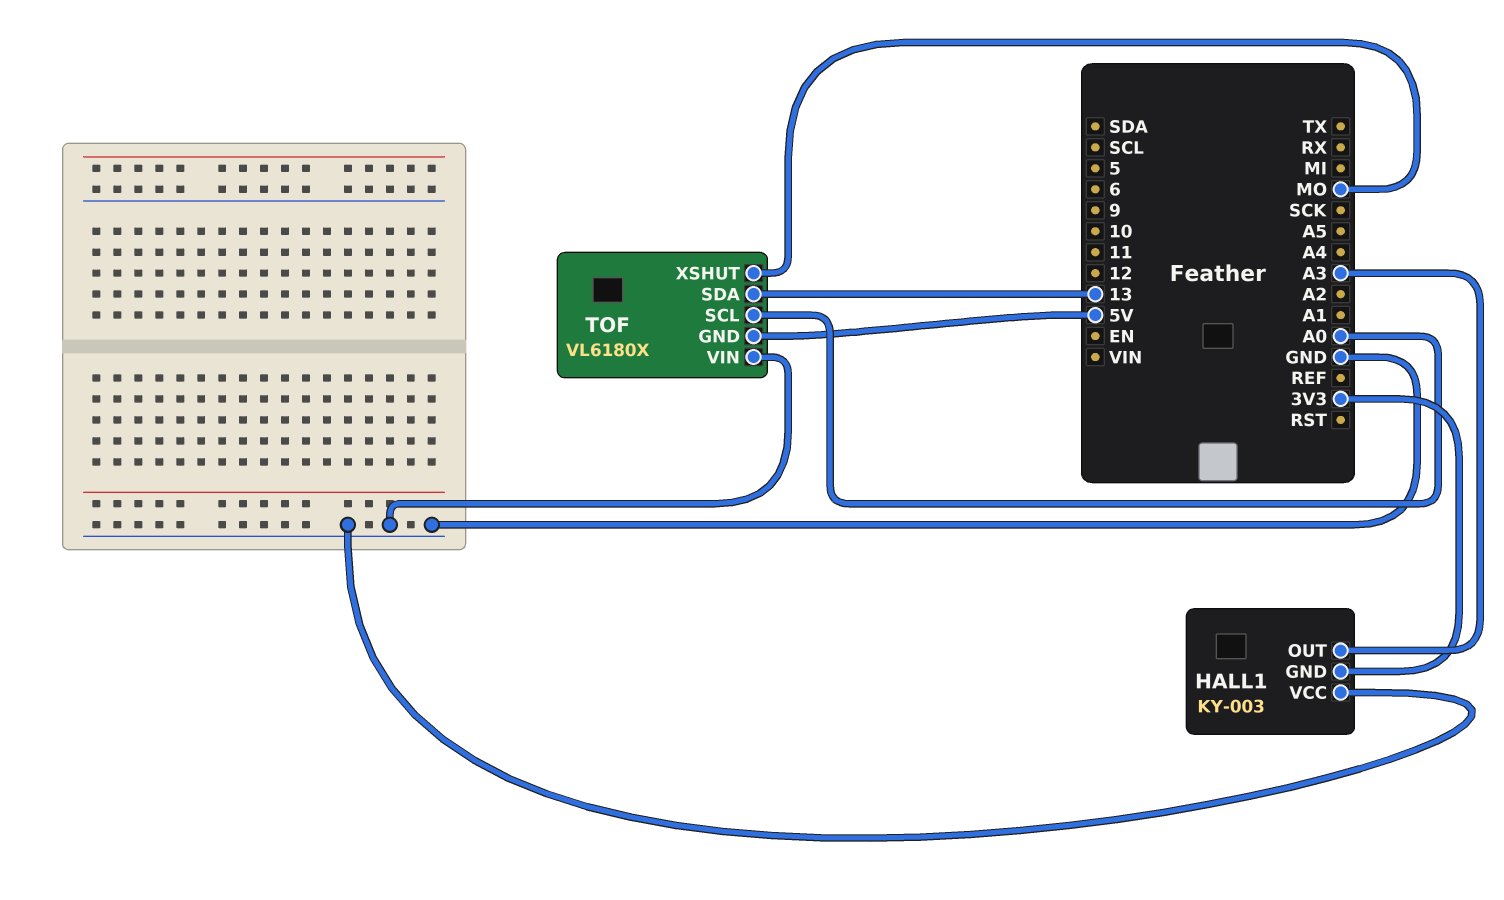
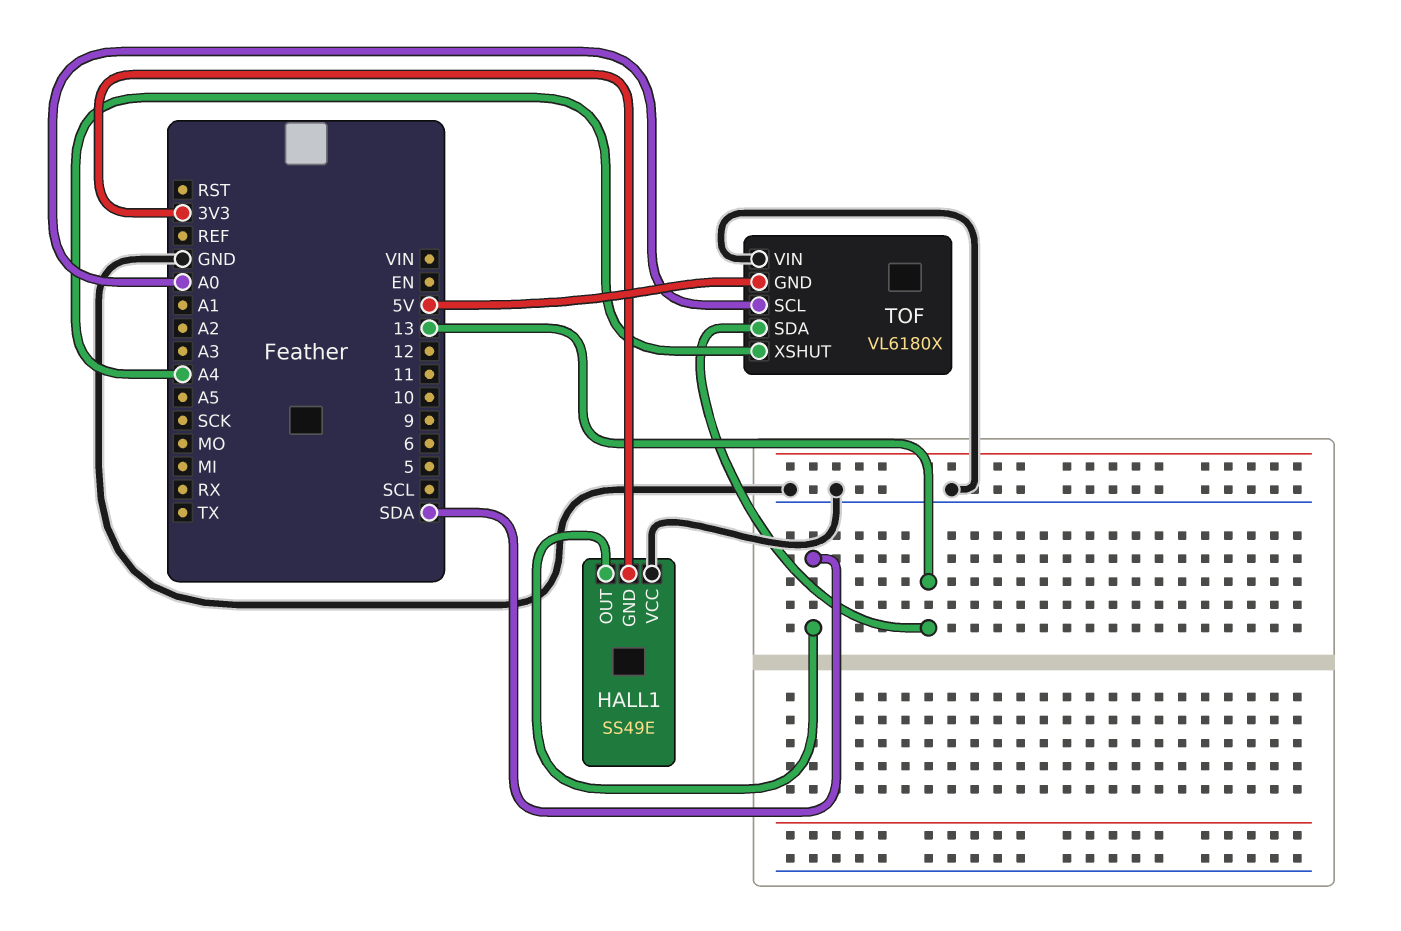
HALL1: KY-003 -> SS49E
HALL1 pin OUT: A3 -> SDA
TOF pin XSHUT: MO -> A4

